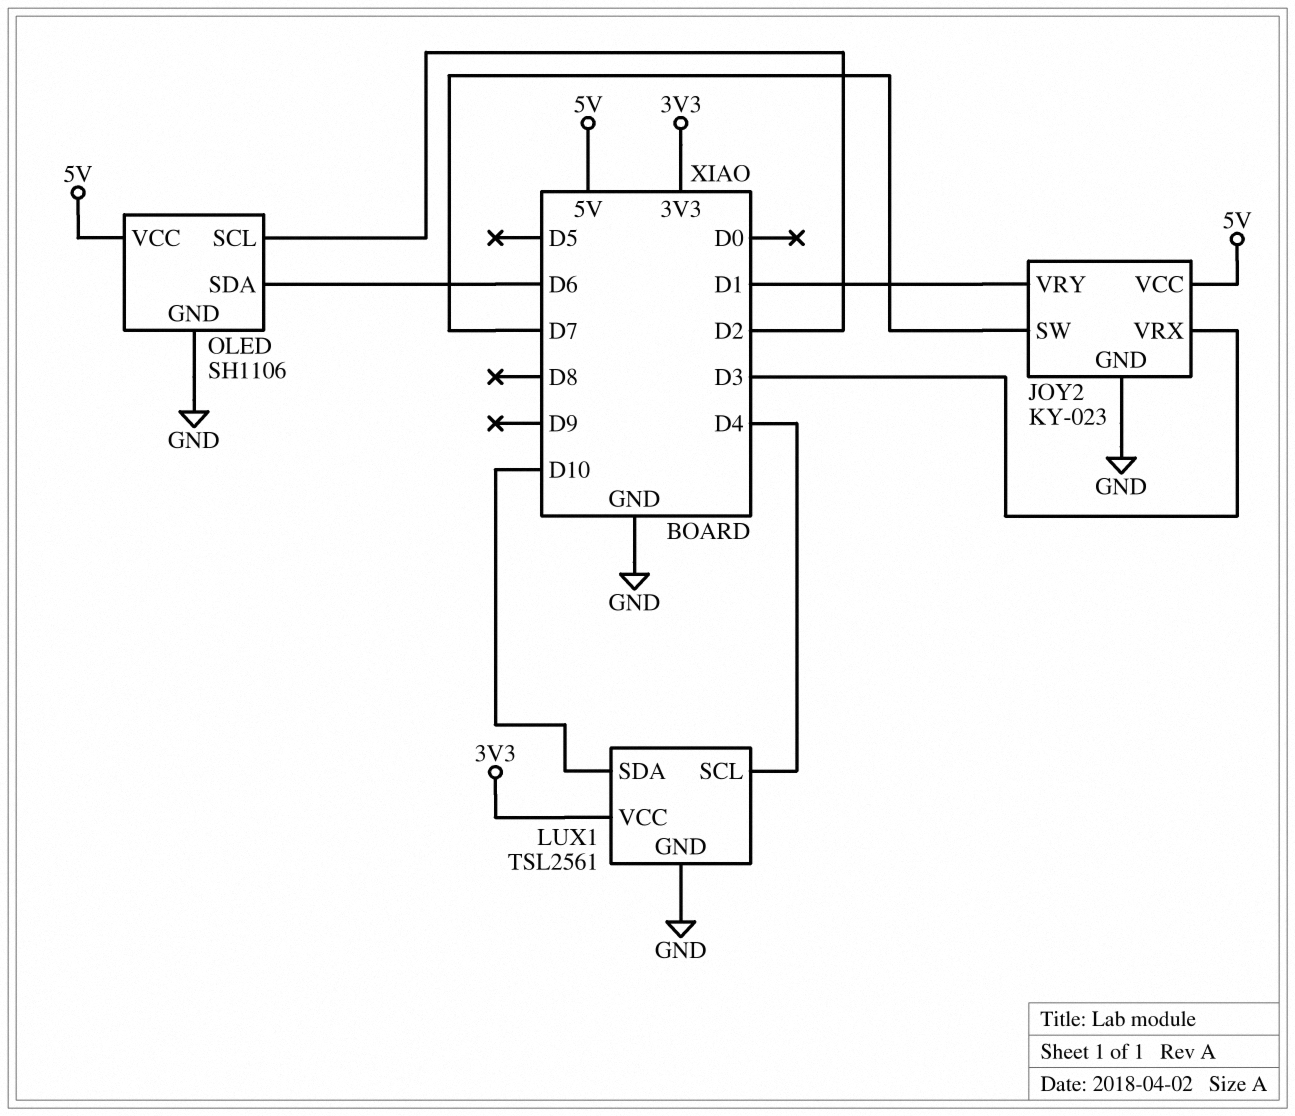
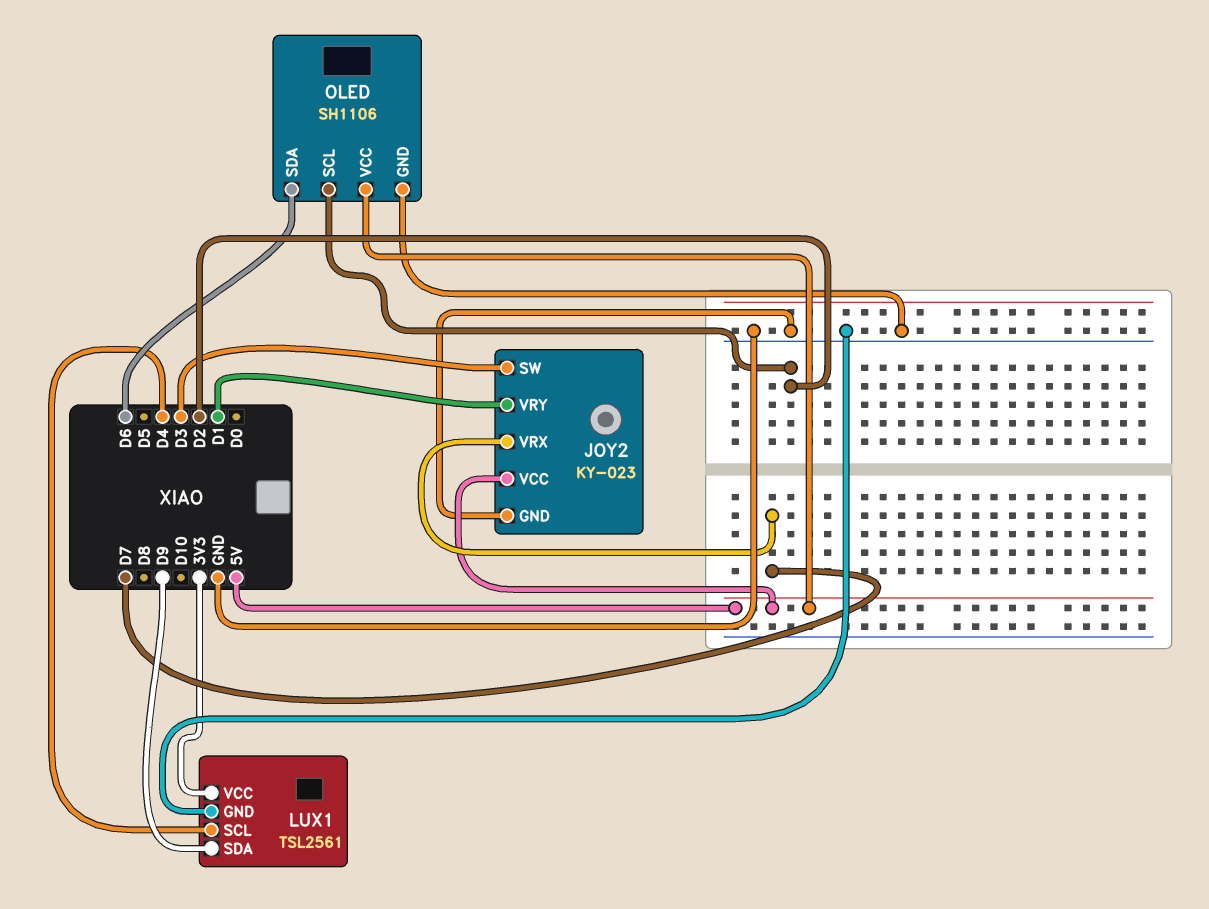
JOY2 pin SW: D7 -> D3
JOY2 pin VRX: D3 -> D7
LUX1 pin SDA: D10 -> D9

